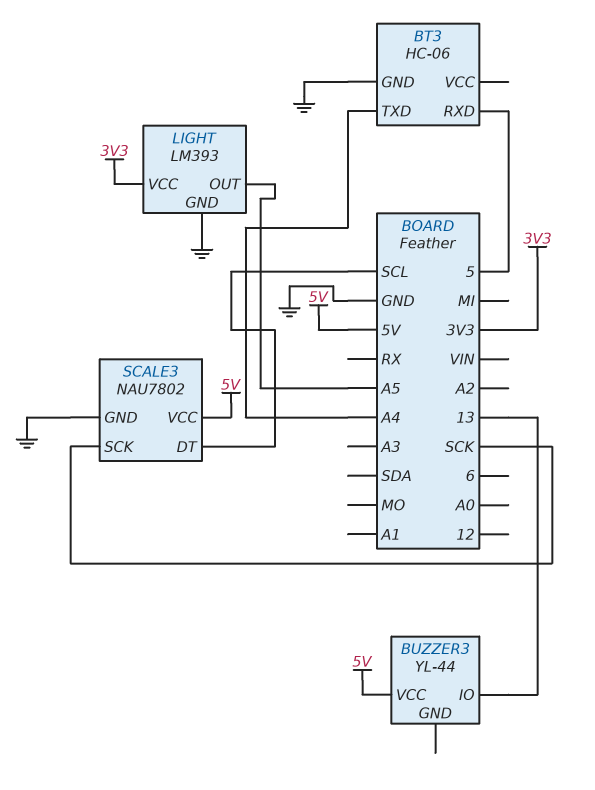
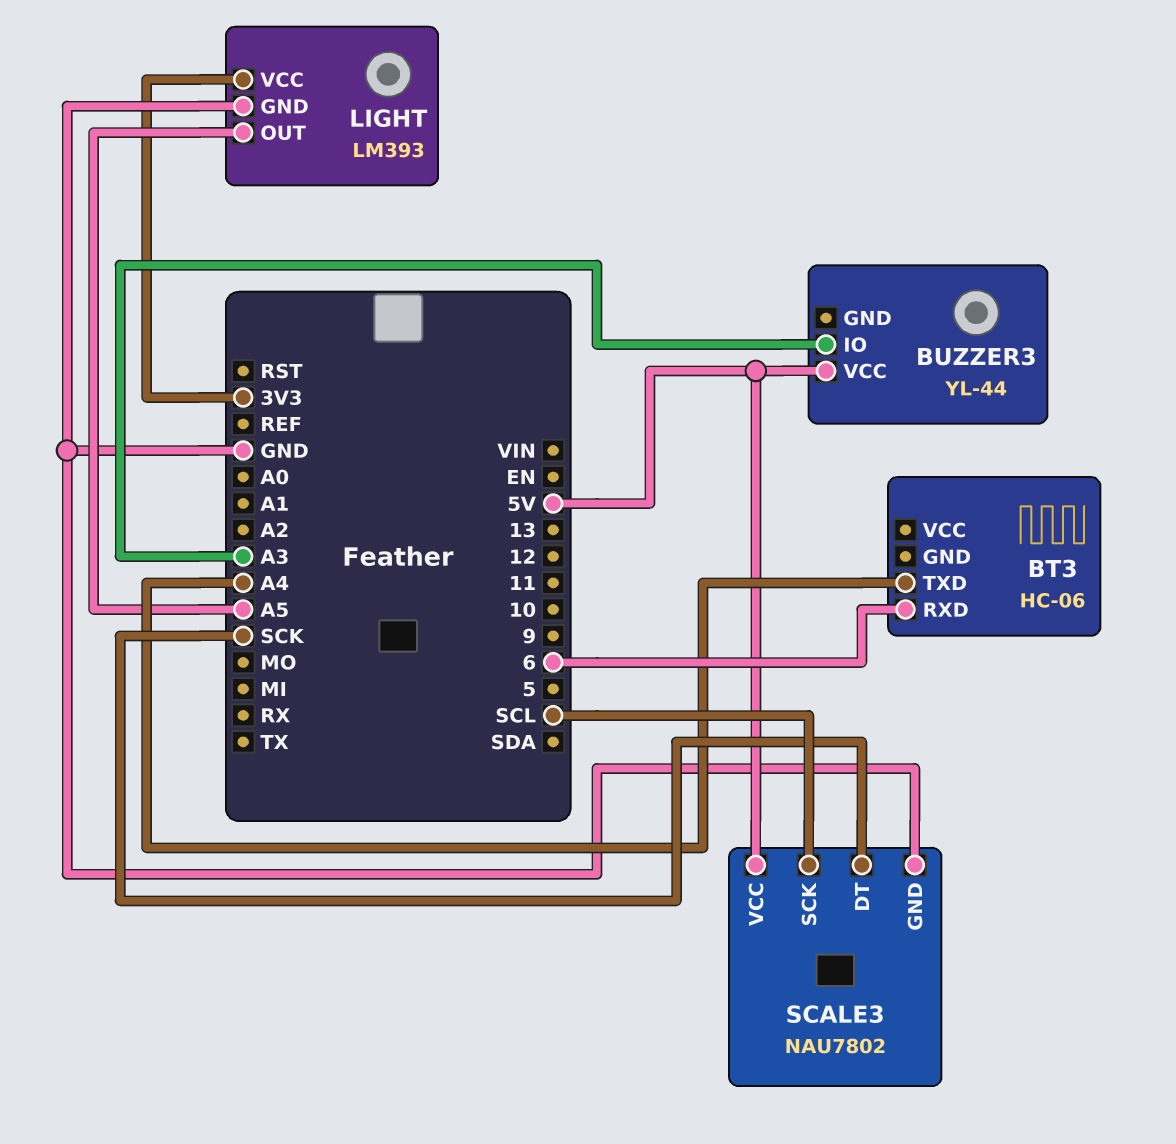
BT3 pin GND: GND -> none
BT3 pin RXD: 5 -> 6
BUZZER3 pin IO: 13 -> A3
SCALE3 pin DT: SCL -> SCK
SCALE3 pin SCK: SCK -> SCL

